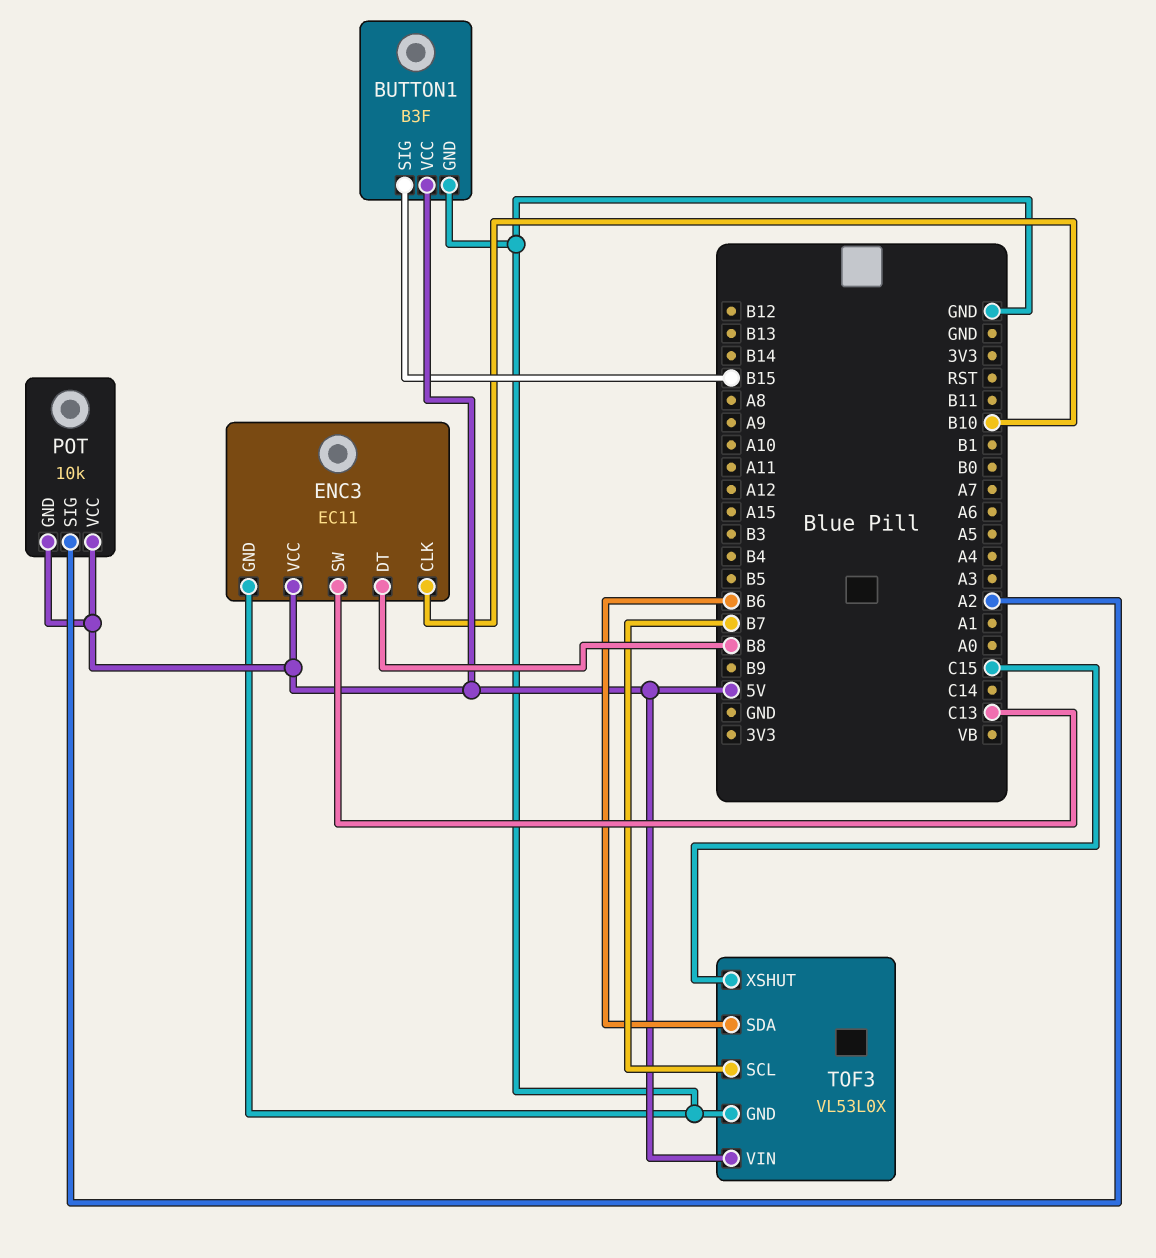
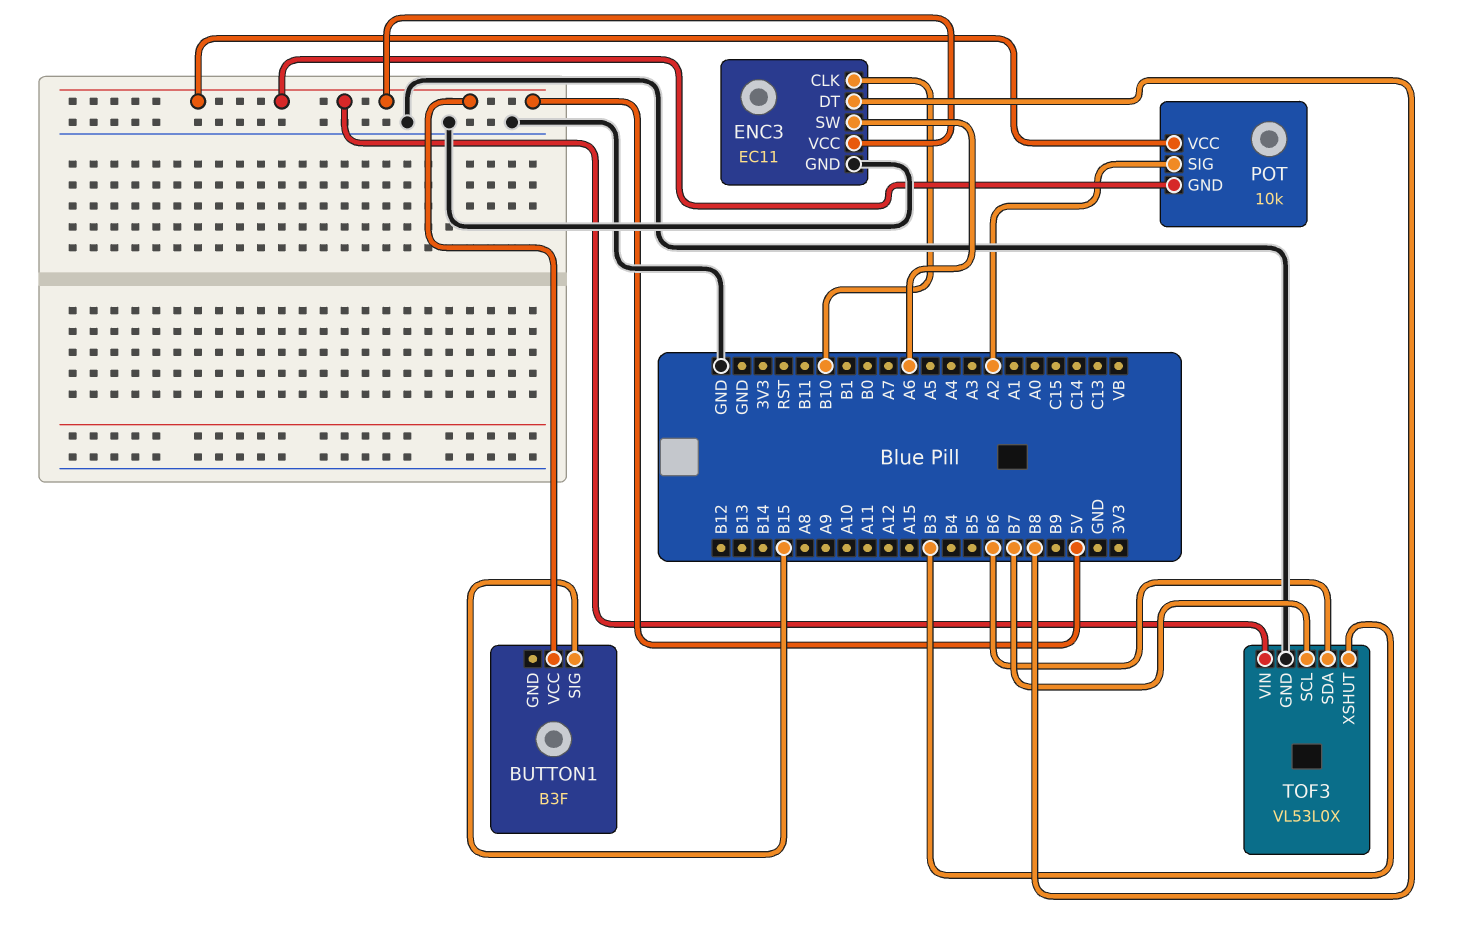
BUTTON1 pin GND: GND -> none
ENC3 pin SW: C13 -> A6
TOF3 pin XSHUT: C15 -> B3

